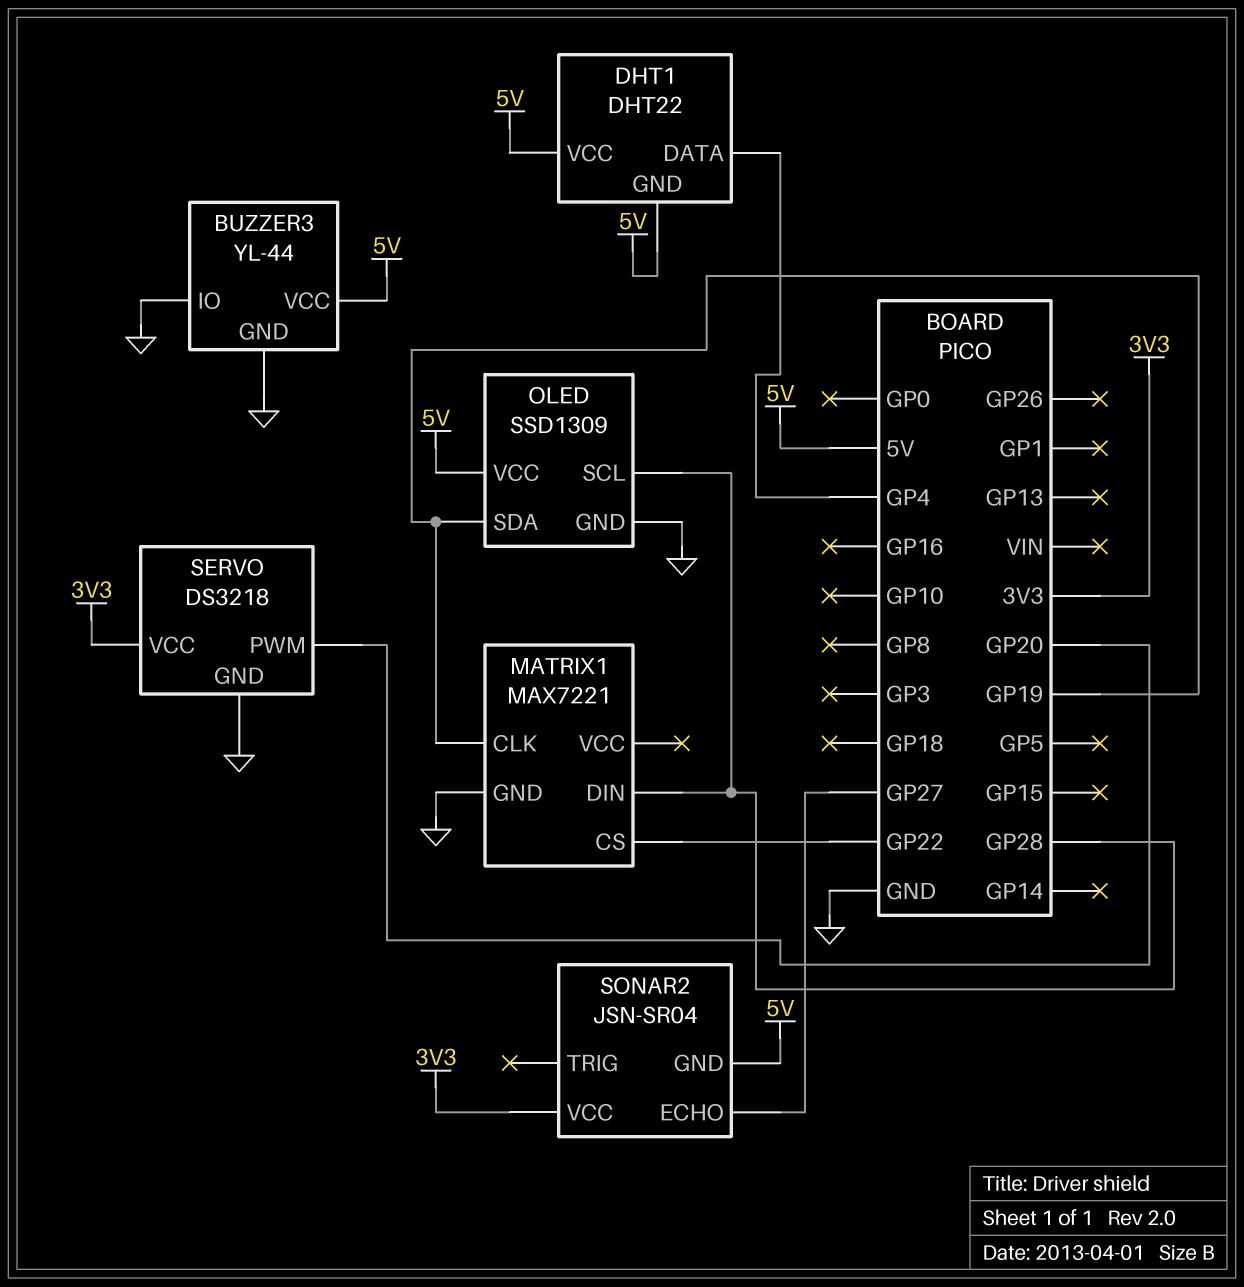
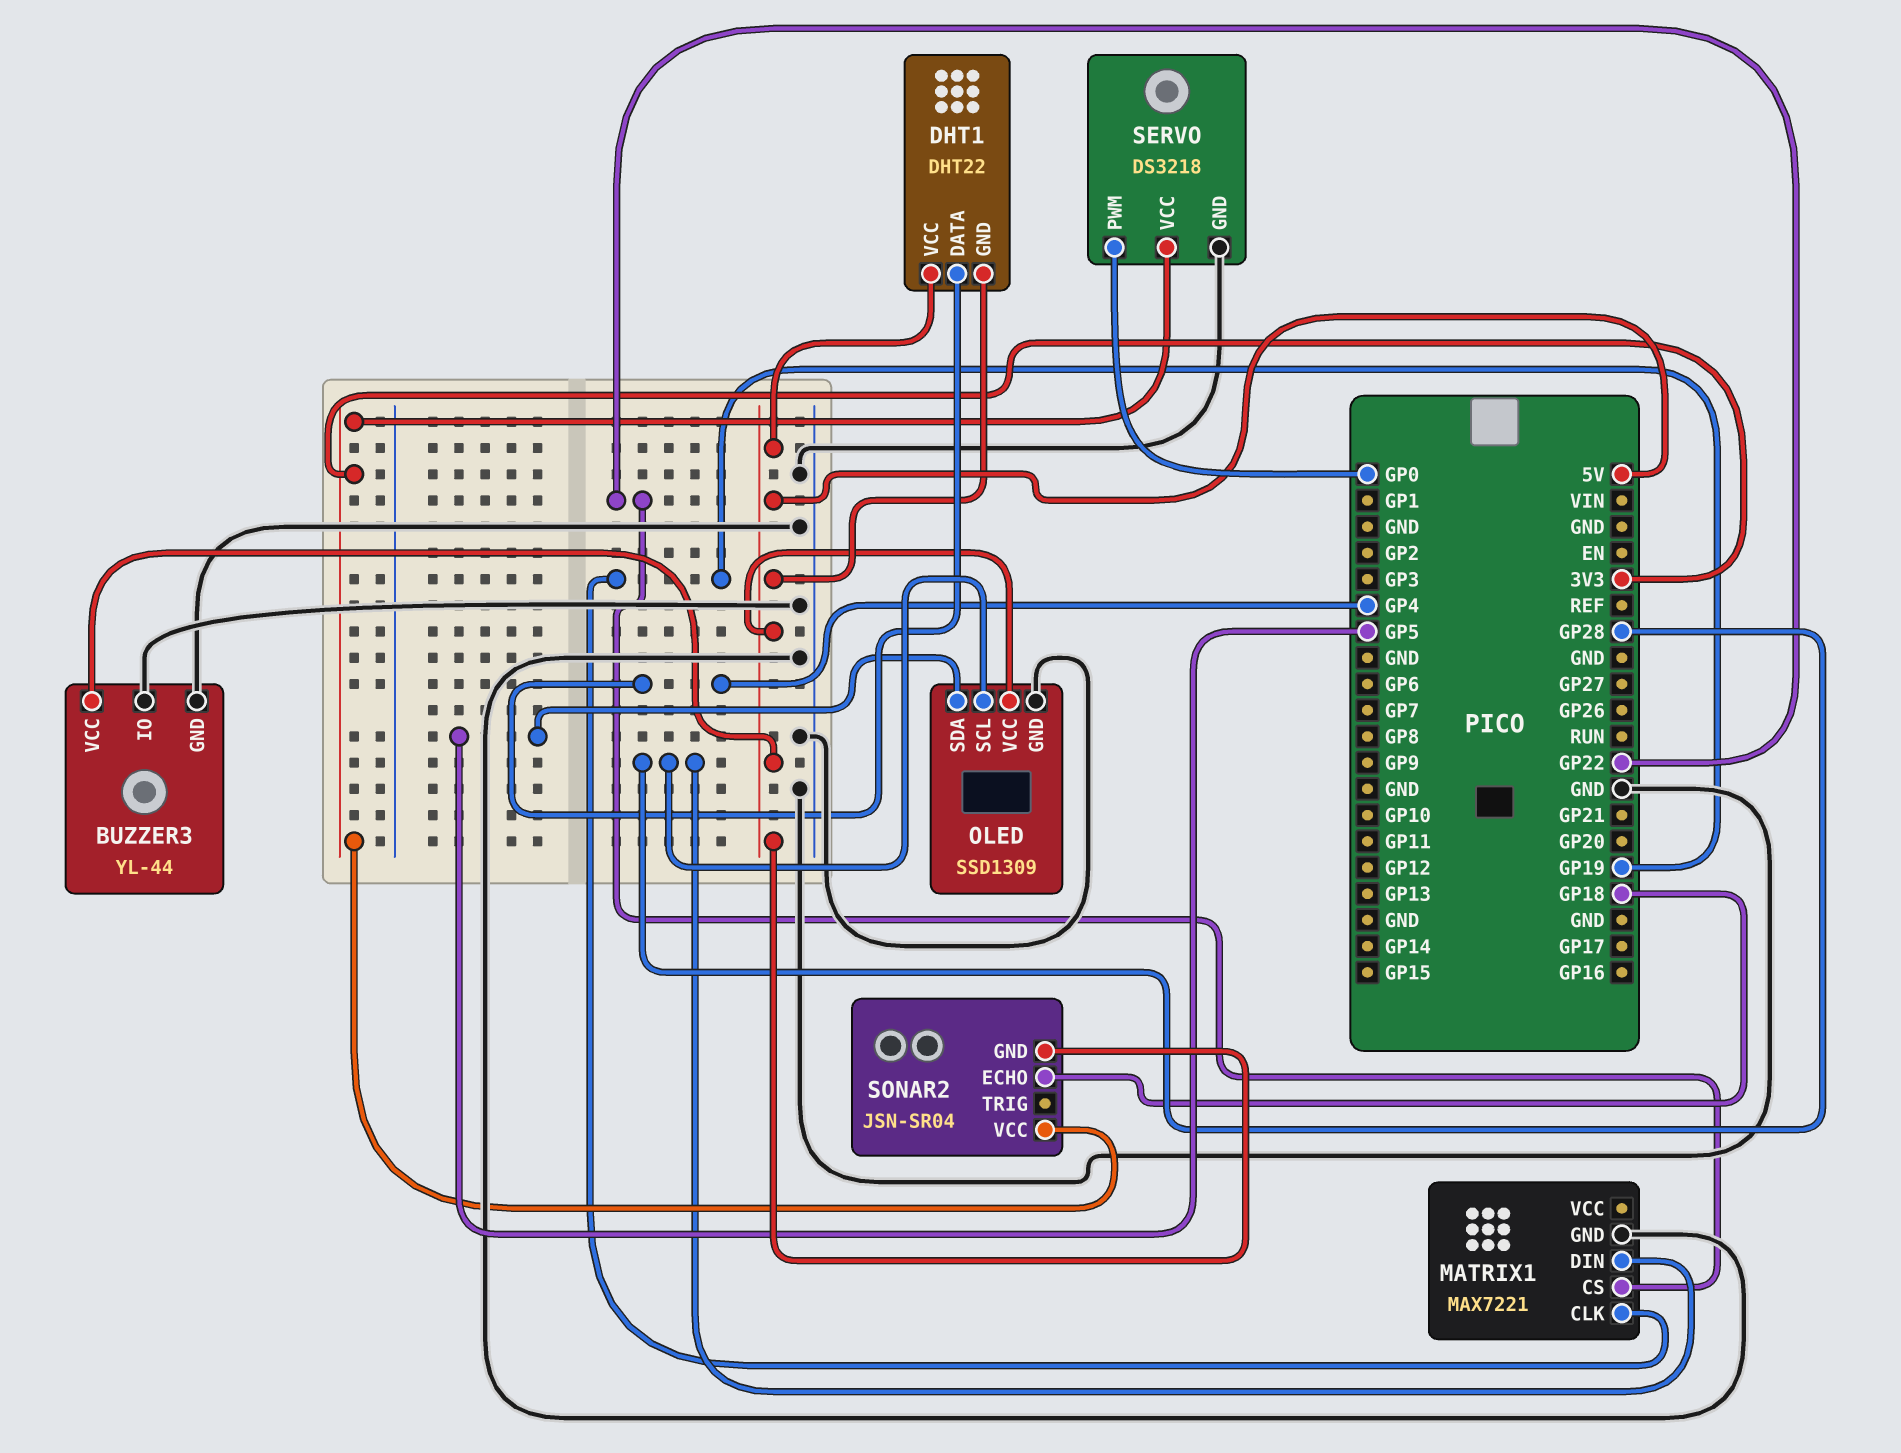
OLED pin SDA: GP19 -> GP5
SERVO pin PWM: GP20 -> GP0
SONAR2 pin ECHO: GP27 -> GP18

